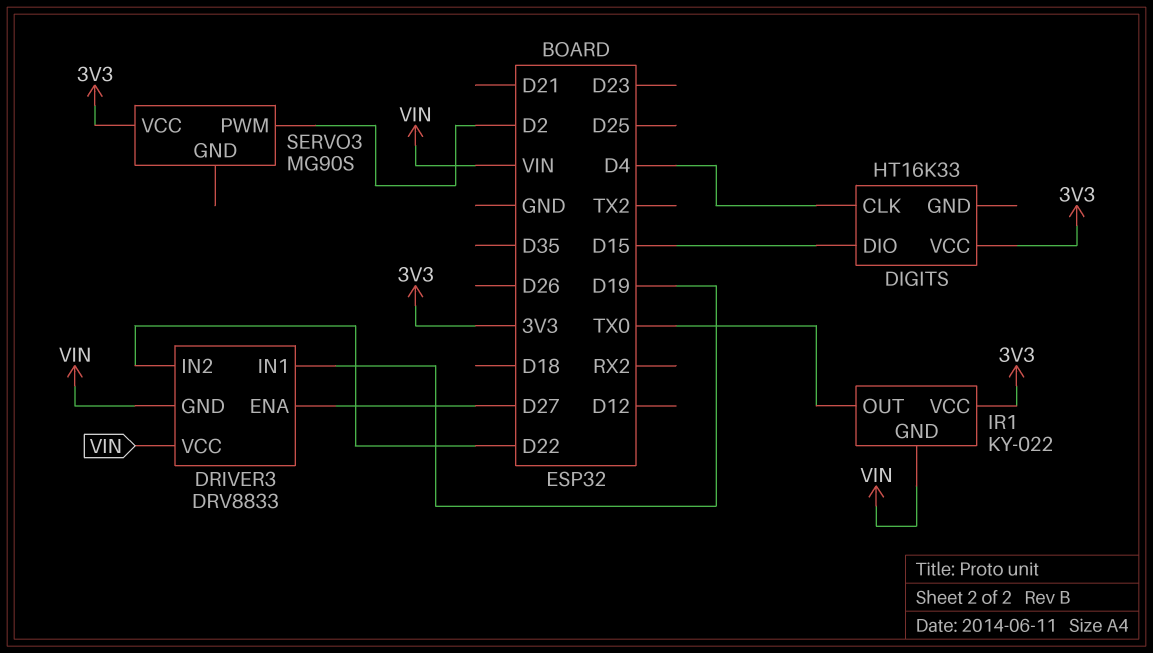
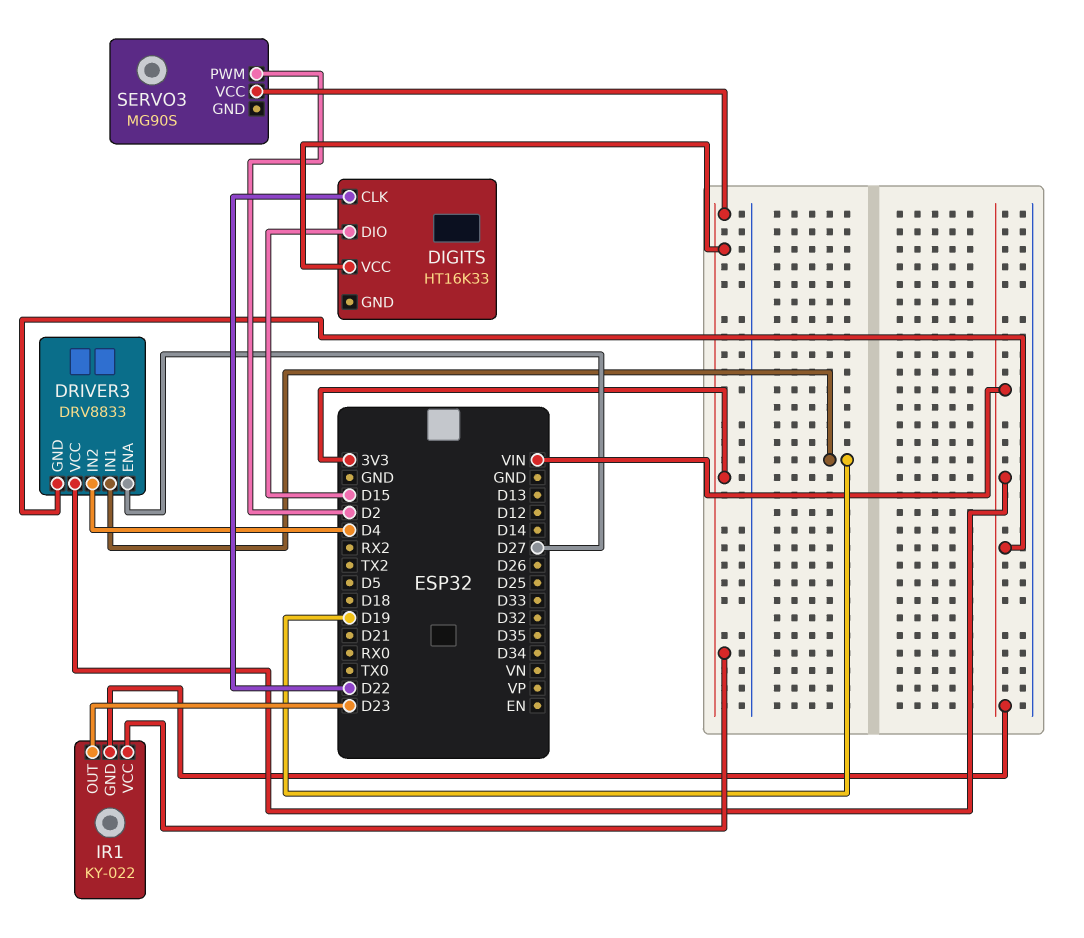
DIGITS pin CLK: D4 -> D22
DRIVER3 pin IN2: D22 -> D4
IR1 pin OUT: TX0 -> D23

